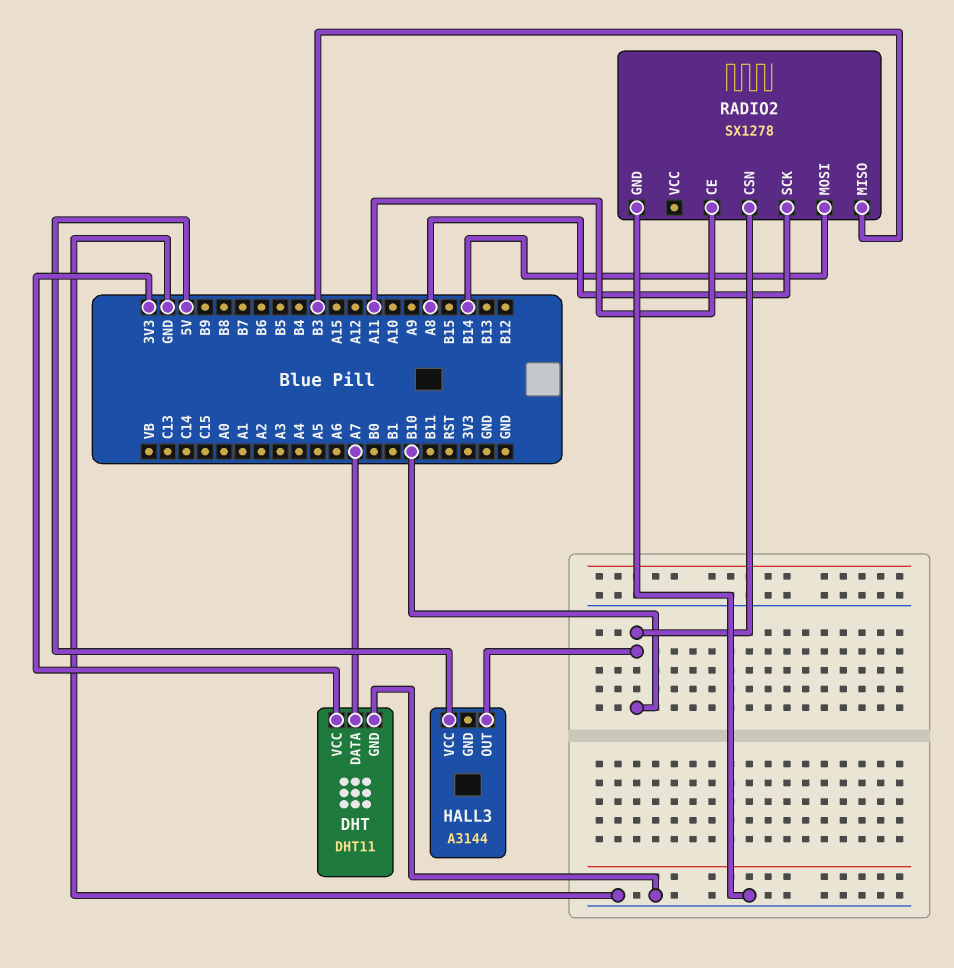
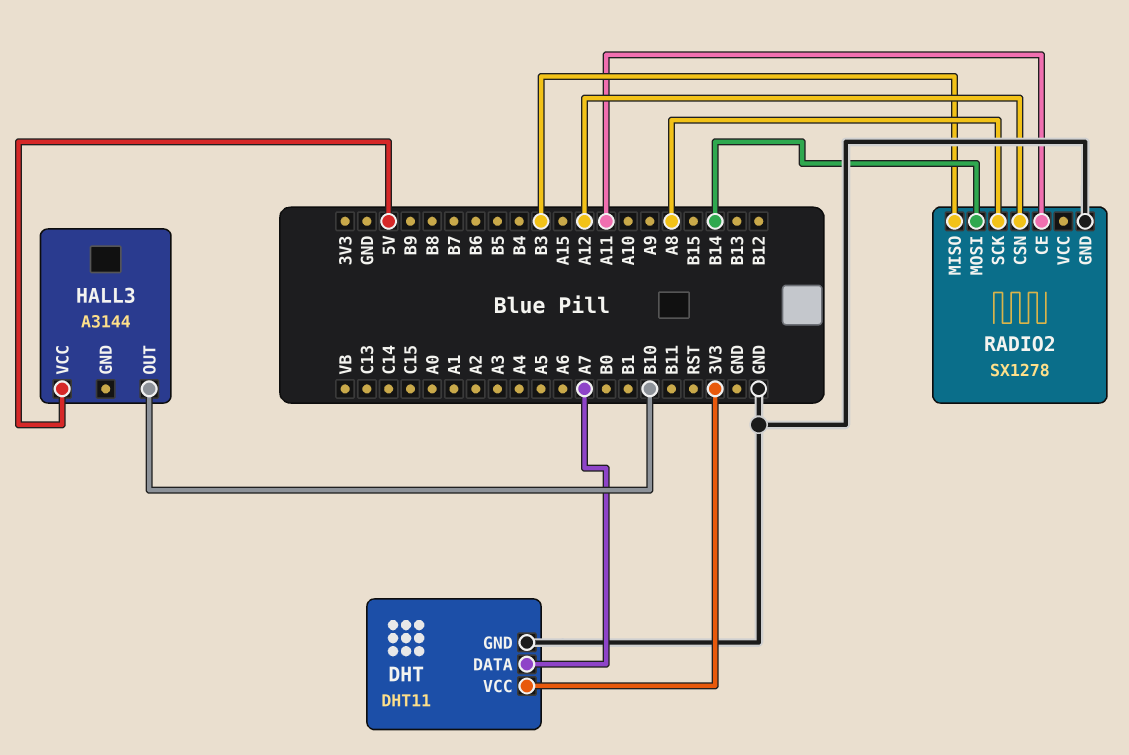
RADIO2 pin CSN: B10 -> A12

